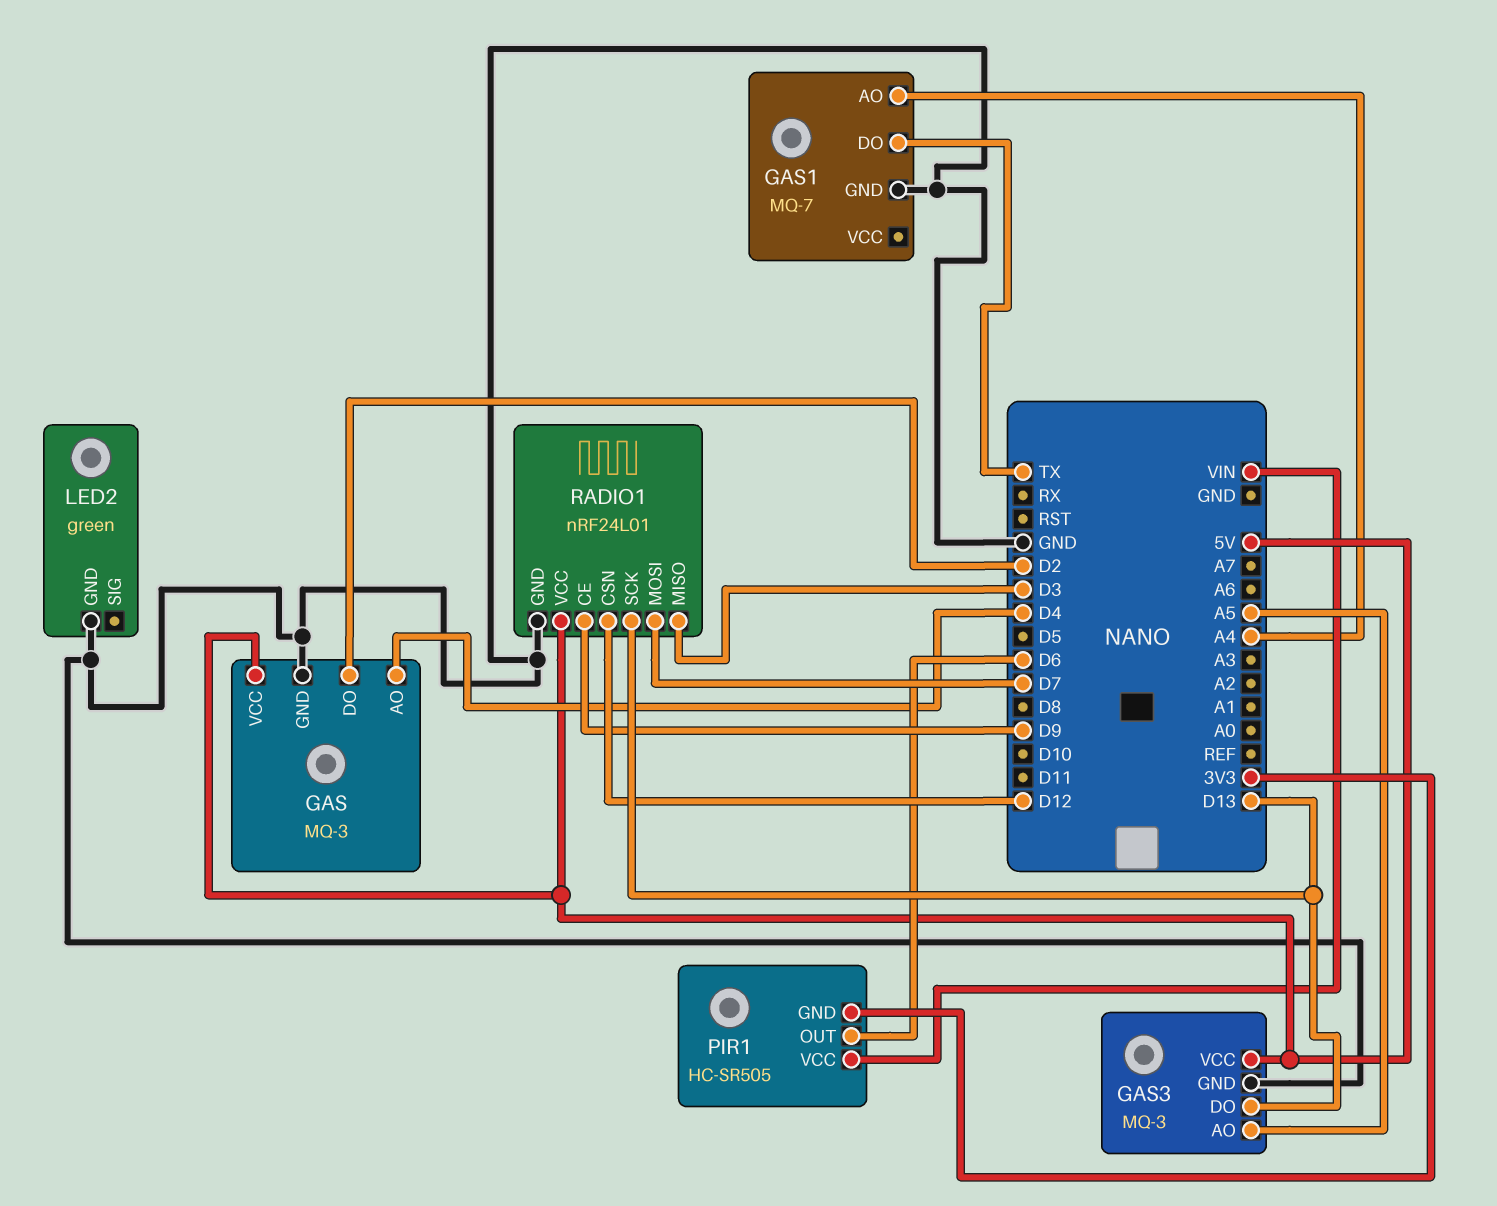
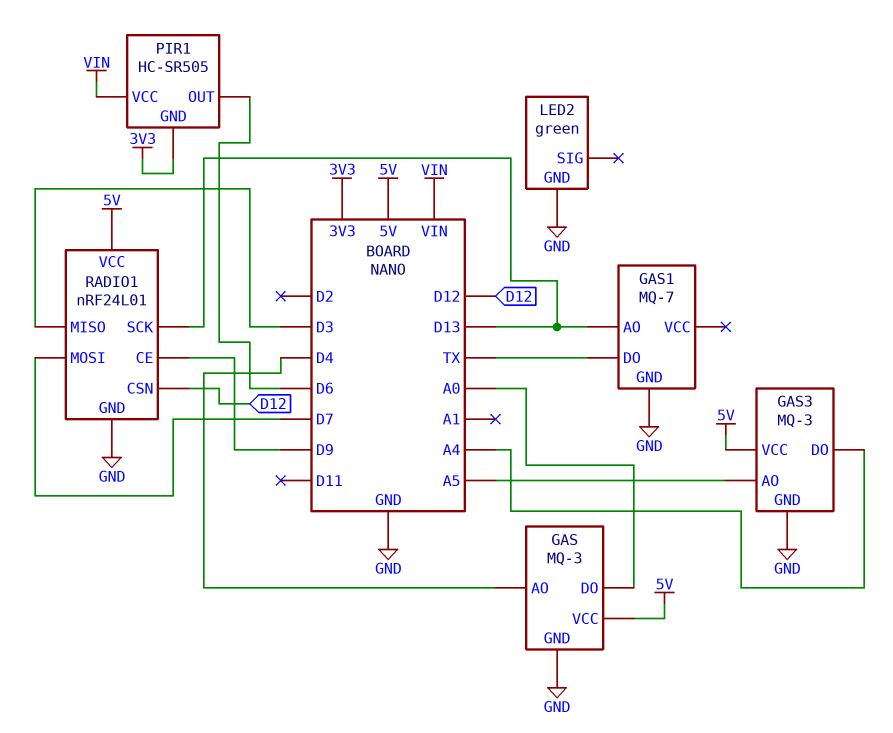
GAS pin DO: D2 -> A0
GAS1 pin AO: A4 -> D13
GAS3 pin DO: D13 -> A4

